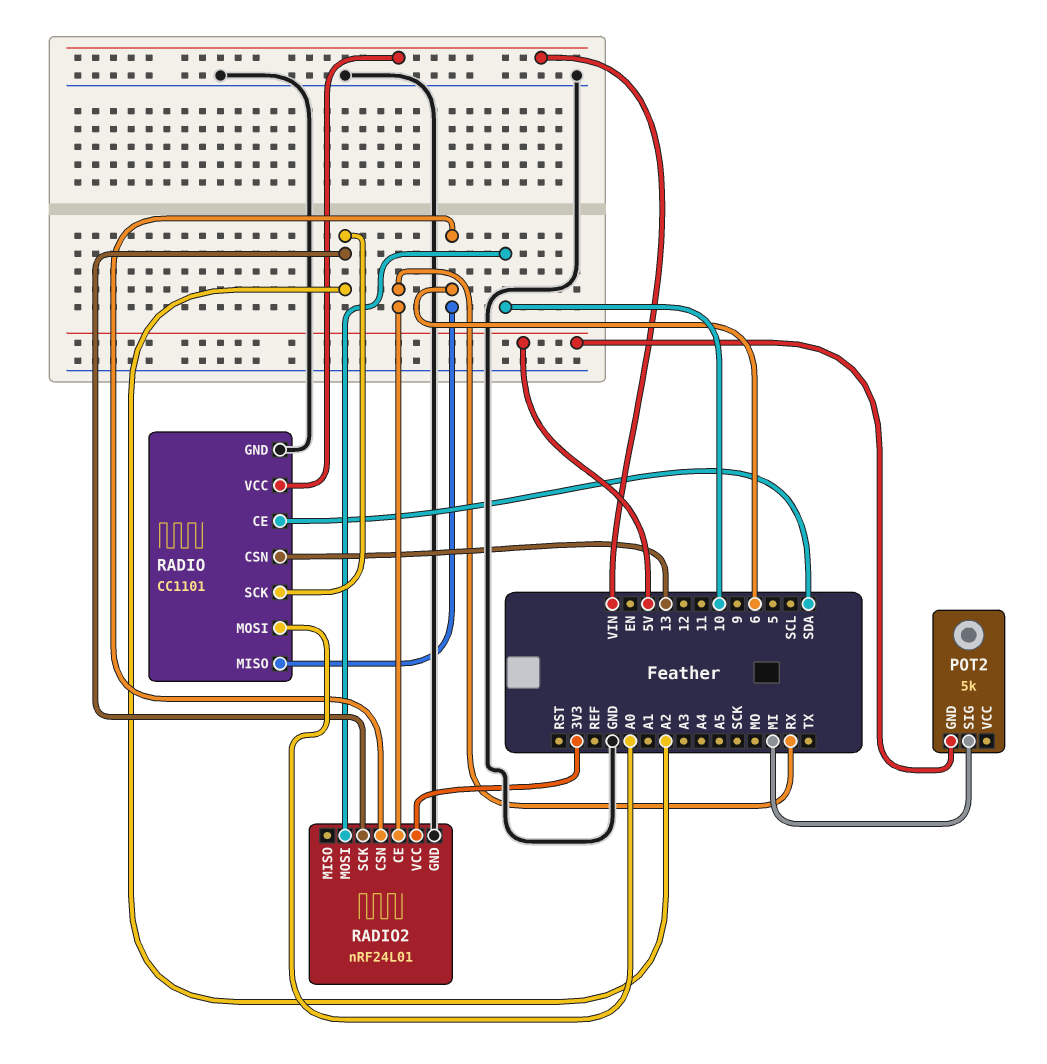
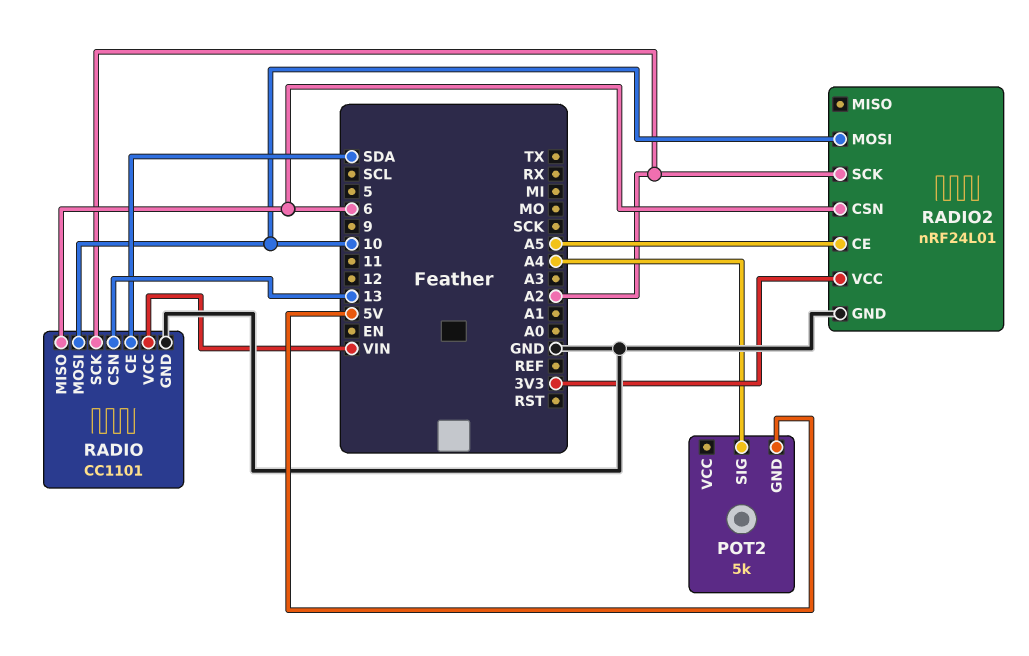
POT2 pin SIG: MI -> A4
RADIO pin MOSI: A0 -> 10
RADIO2 pin CE: RX -> A5

